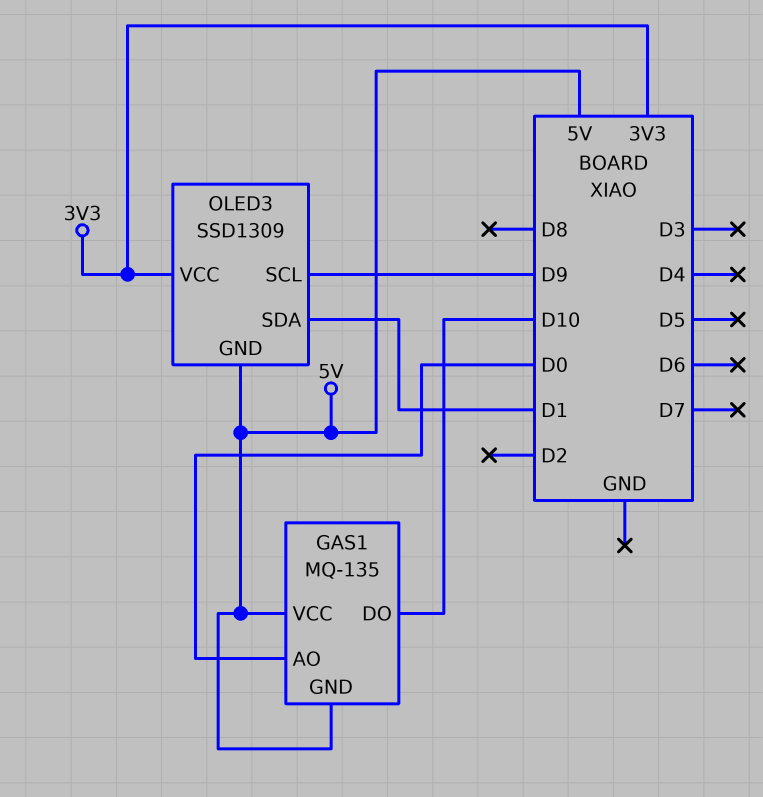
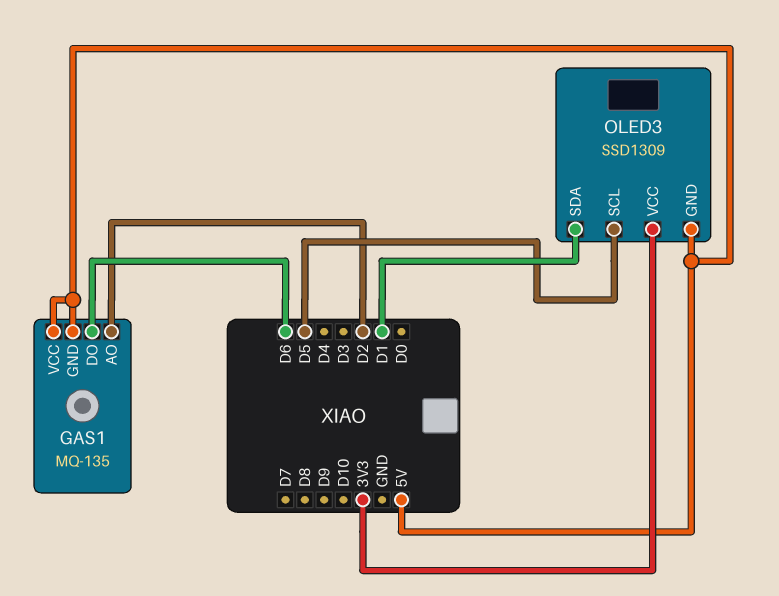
GAS1 pin AO: D0 -> D2
GAS1 pin DO: D10 -> D6
OLED3 pin SCL: D9 -> D5

